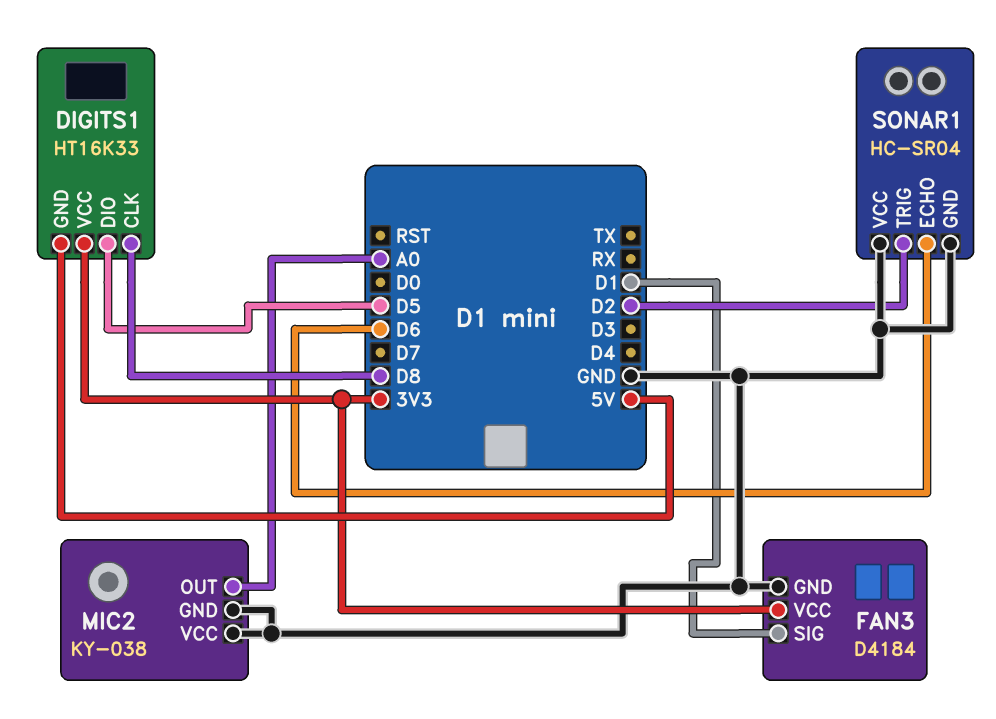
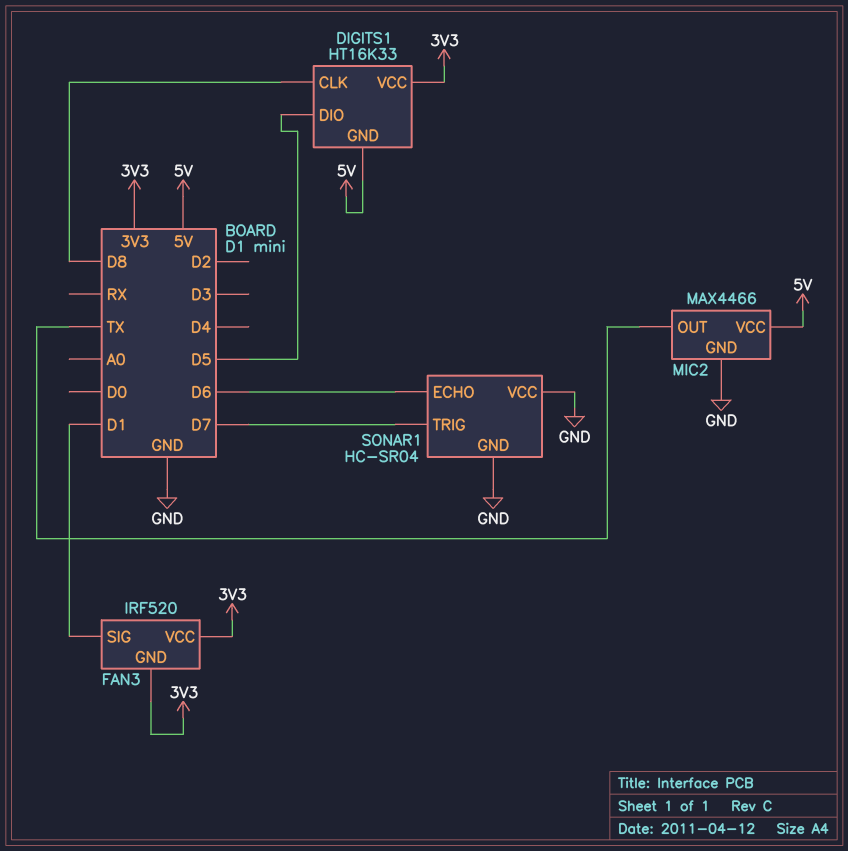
FAN3: D4184 -> IRF520
FAN3 pin GND: GND -> 3V3
MIC2: KY-038 -> MAX4466
MIC2 pin OUT: A0 -> TX
MIC2 pin VCC: GND -> 5V
SONAR1 pin TRIG: D2 -> D7

